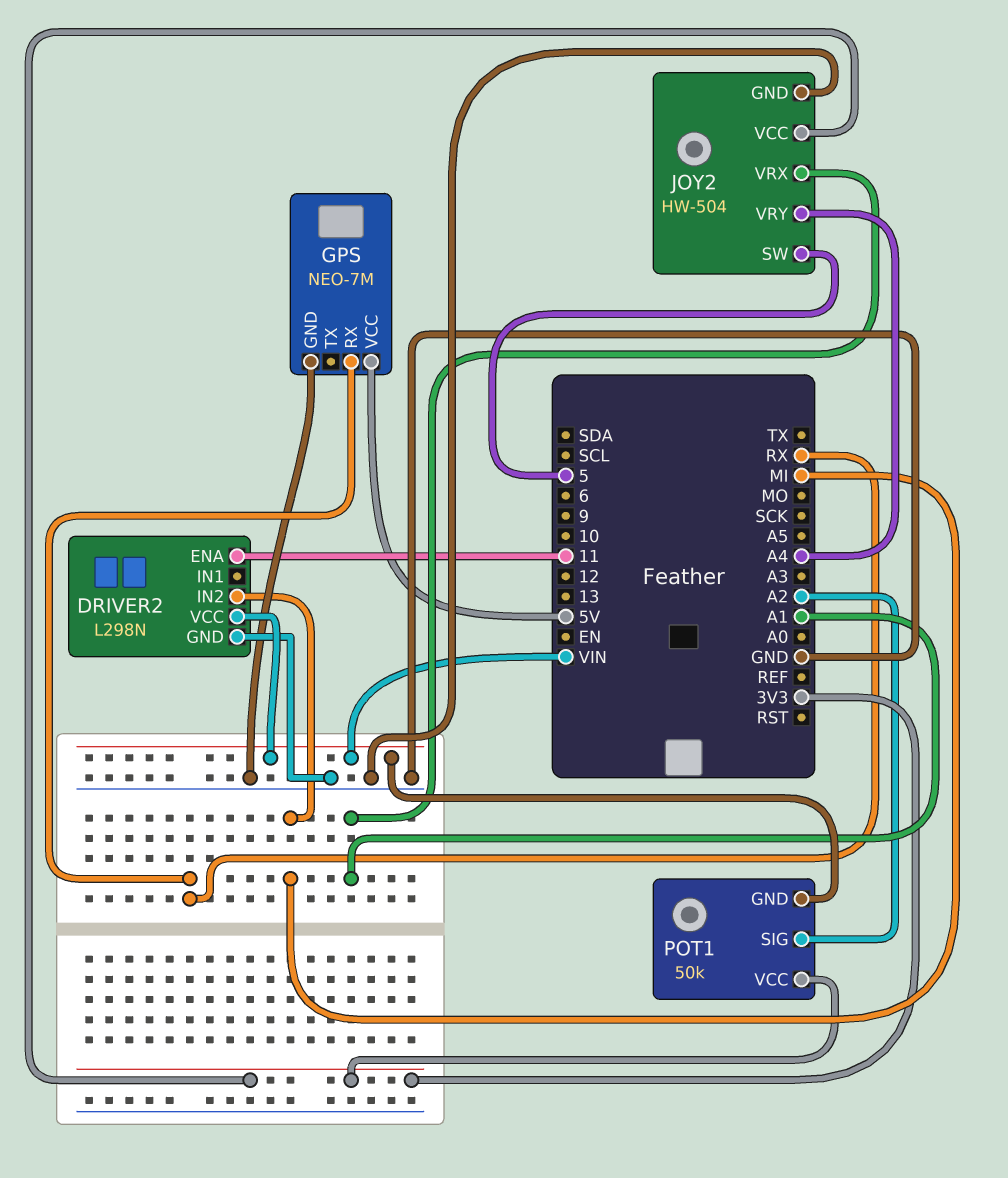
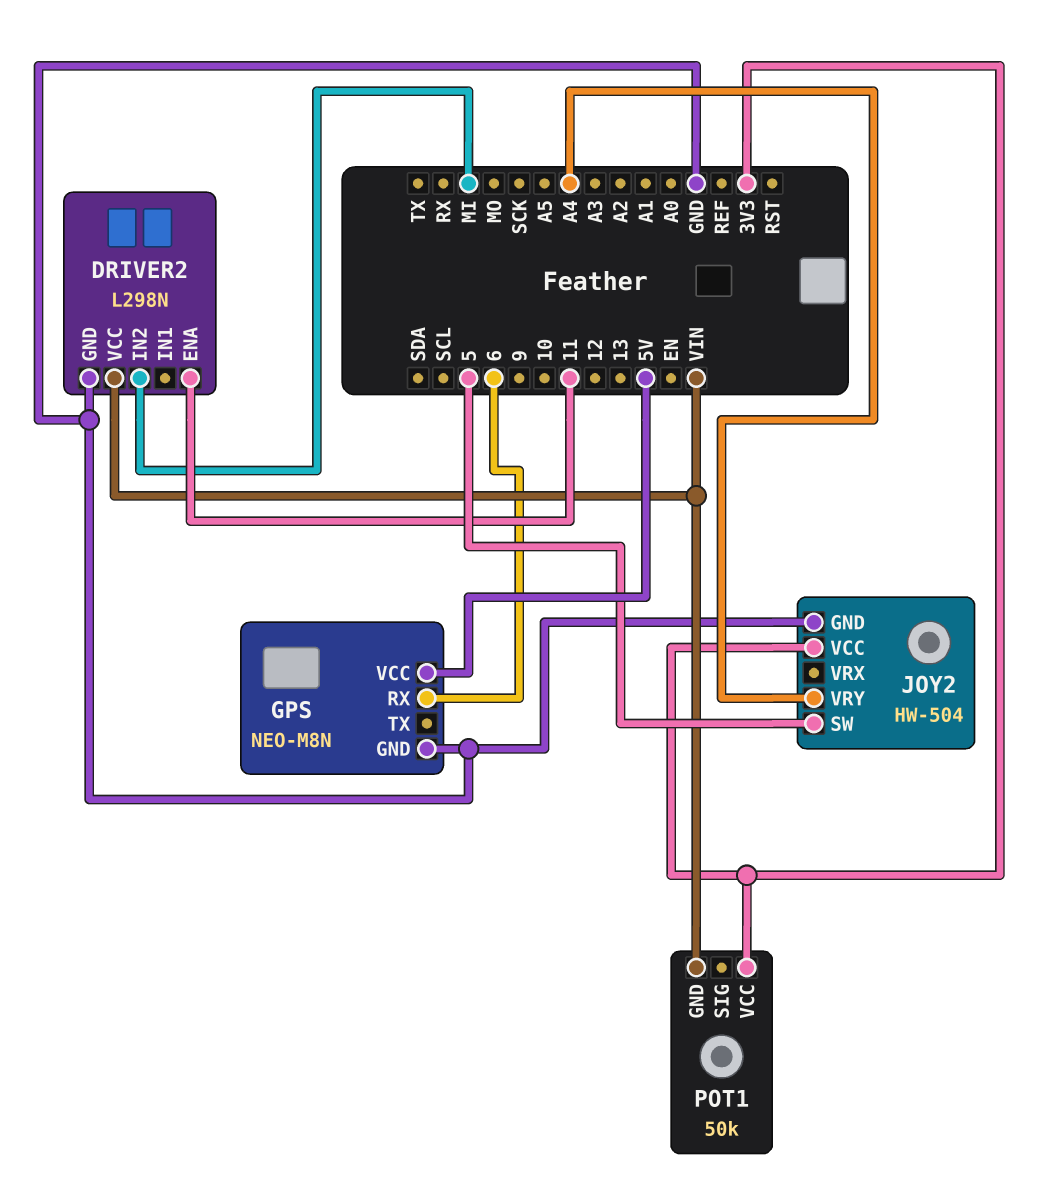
GPS: NEO-7M -> NEO-M8N
GPS pin RX: RX -> 6
JOY2 pin VRX: A1 -> none
POT1 pin SIG: A2 -> none

